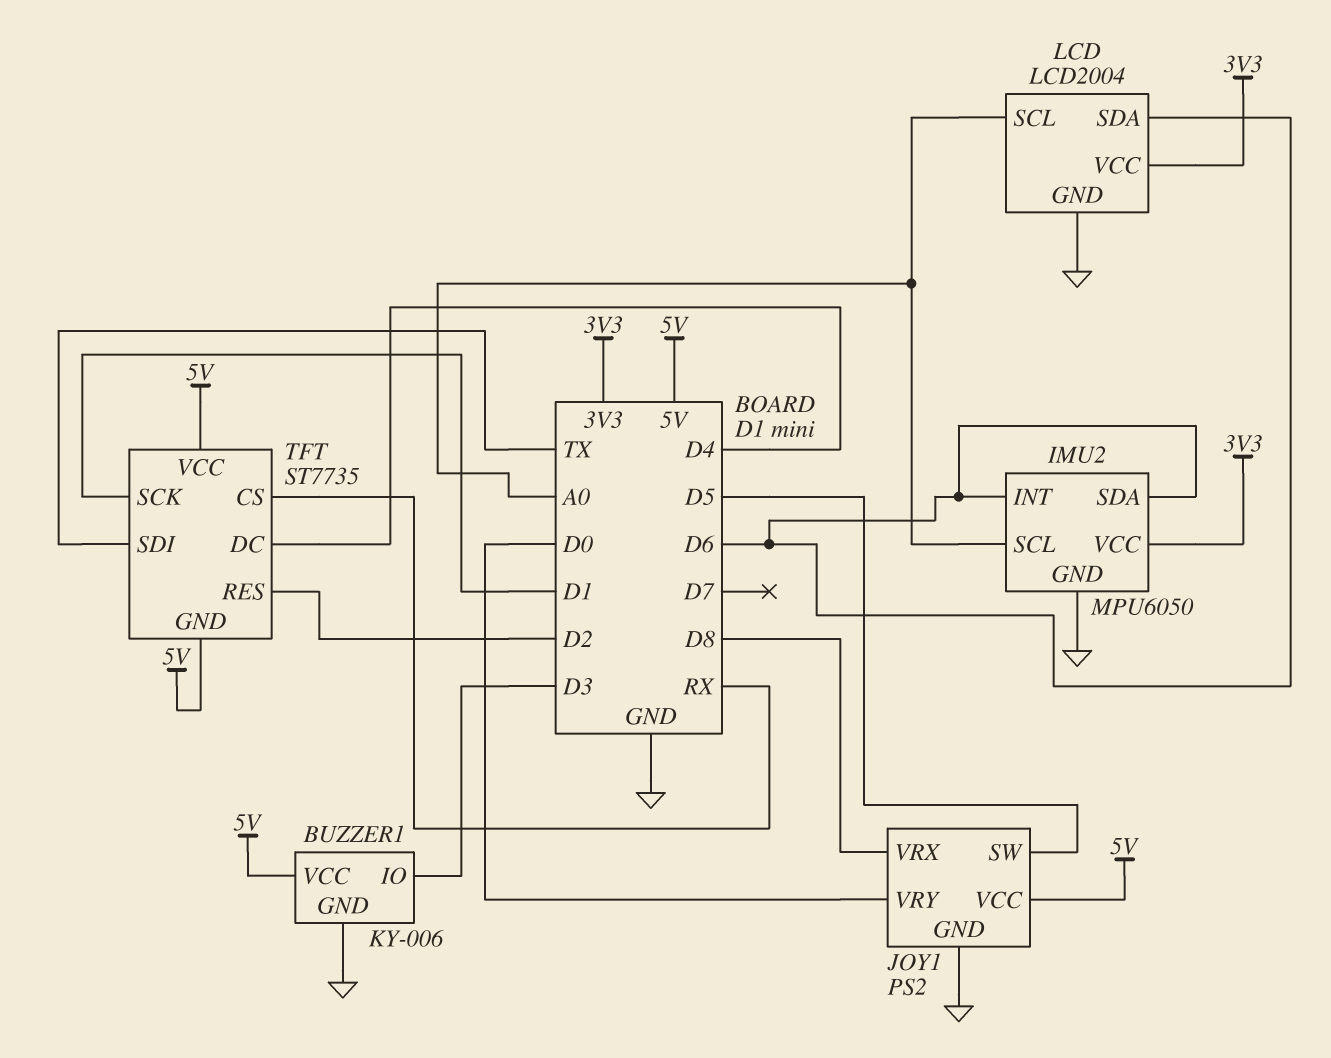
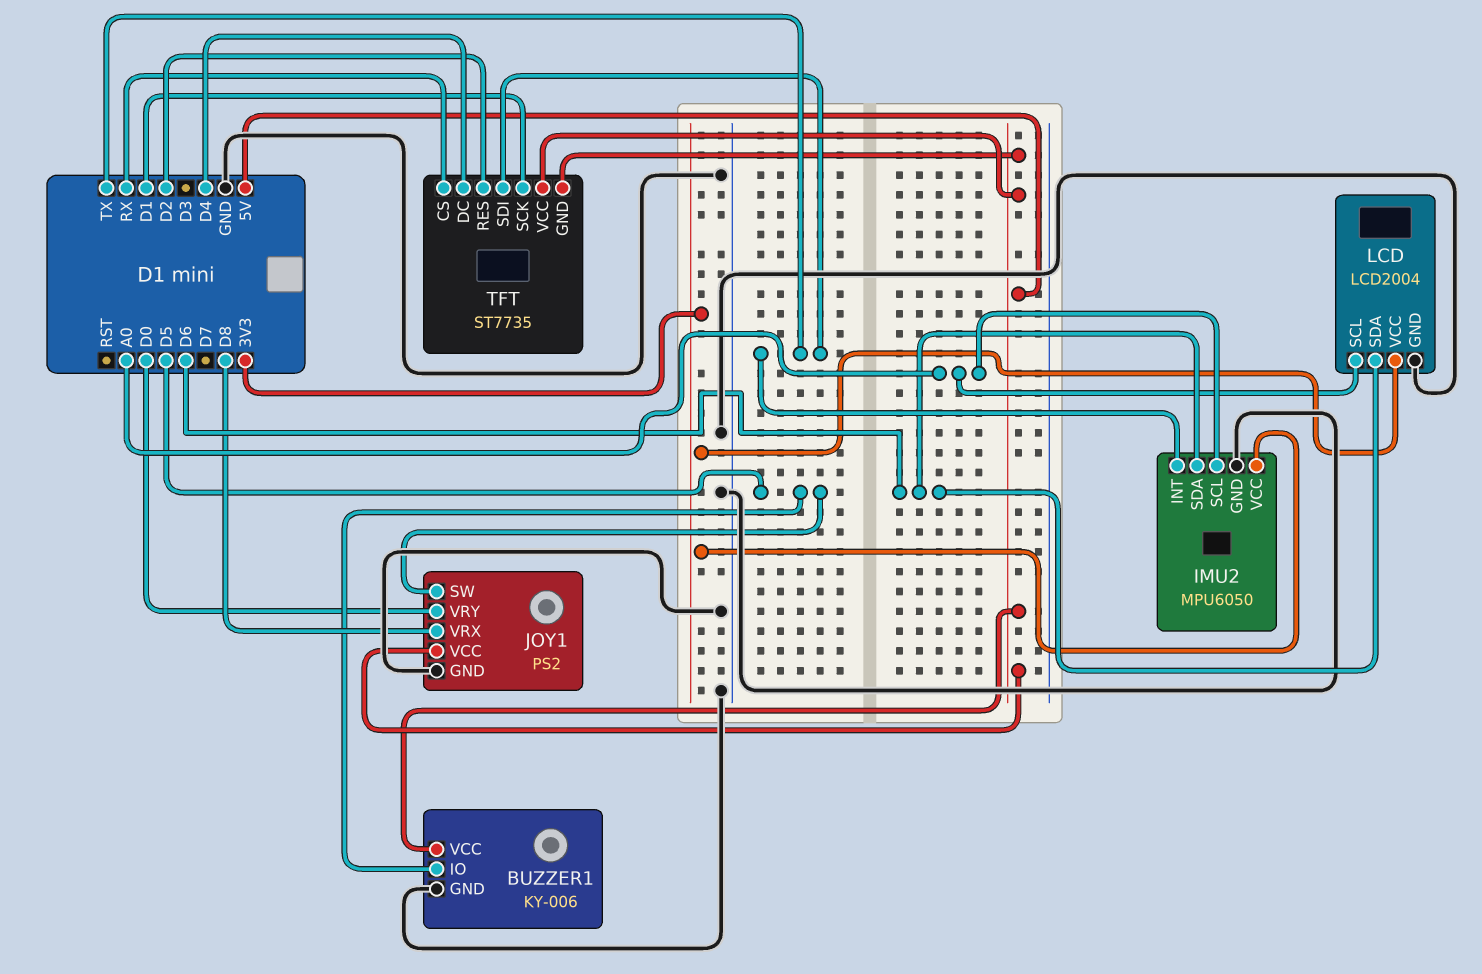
BUZZER1 pin IO: D3 -> D5
IMU2 pin INT: D6 -> TX

